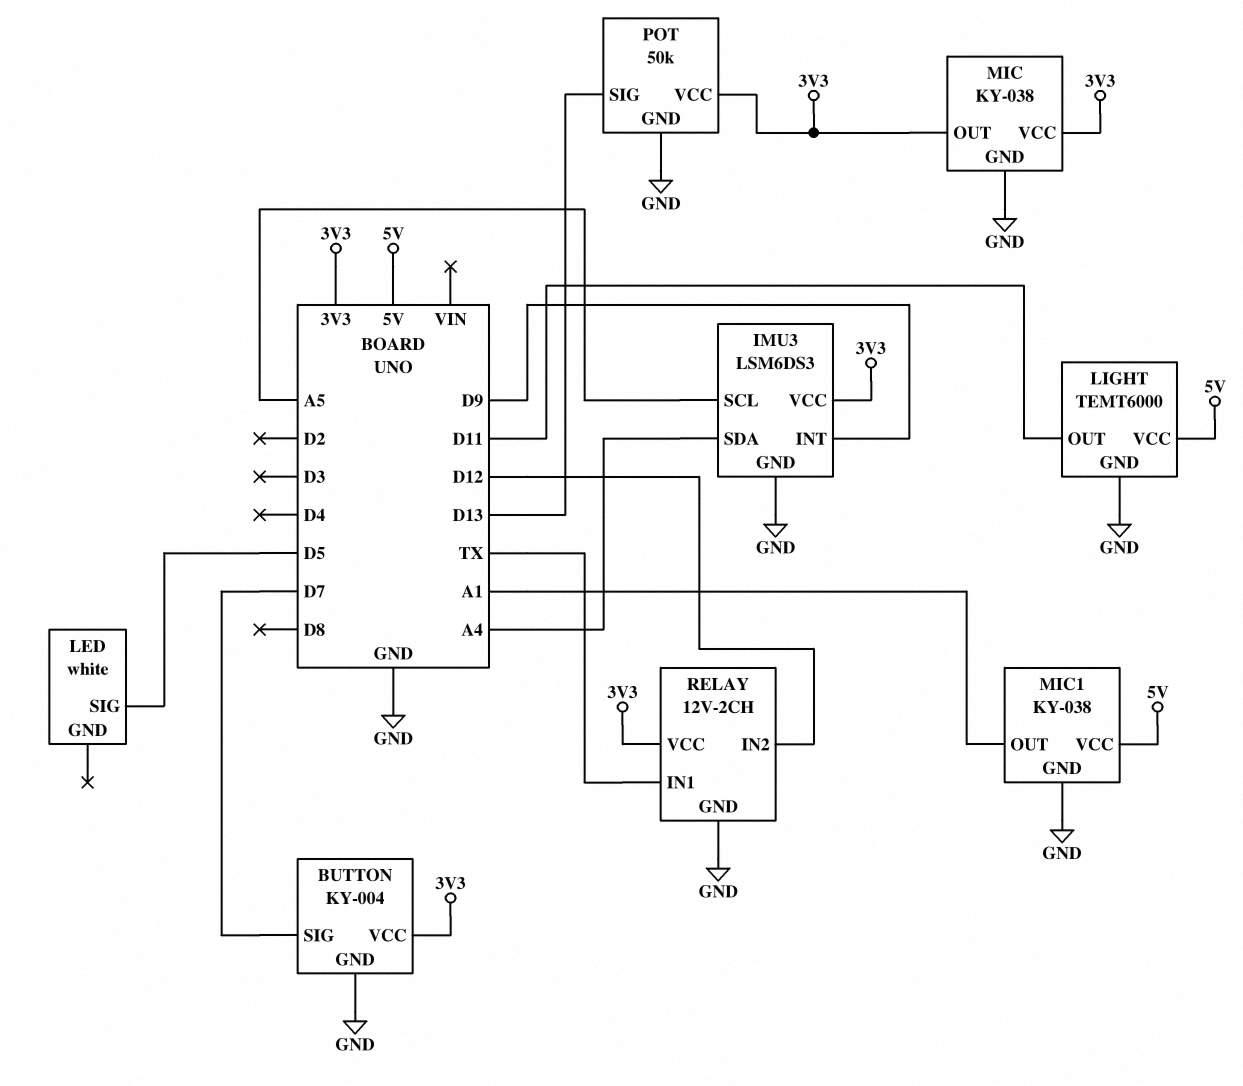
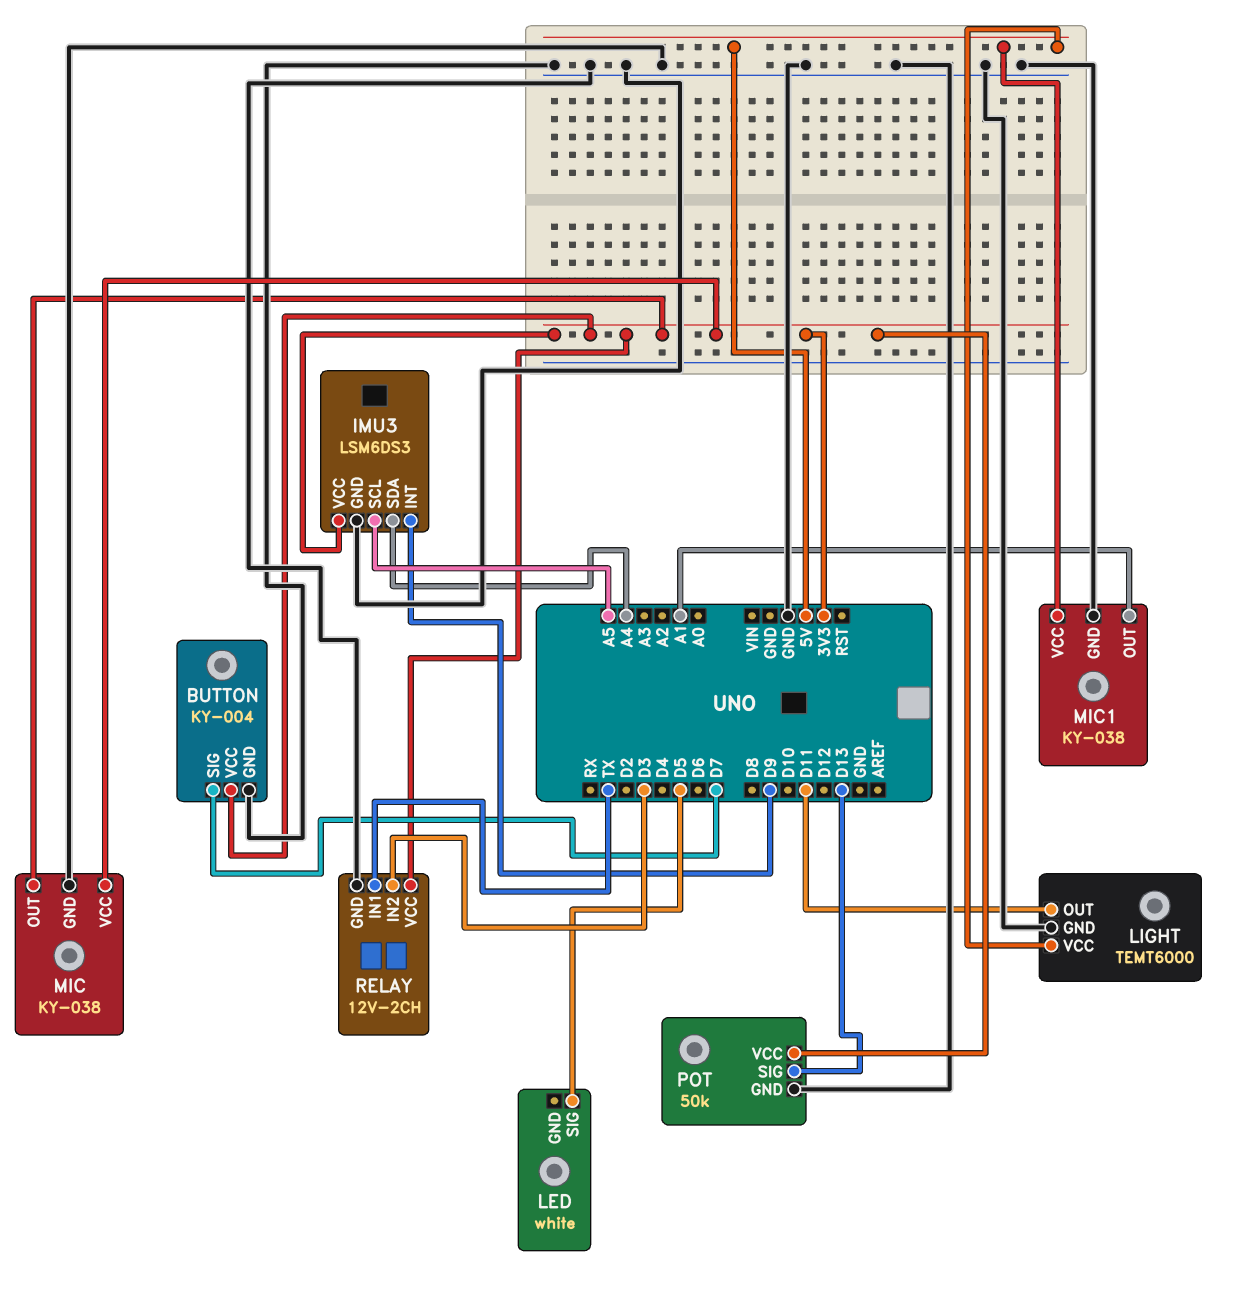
RELAY pin IN2: D12 -> D3

